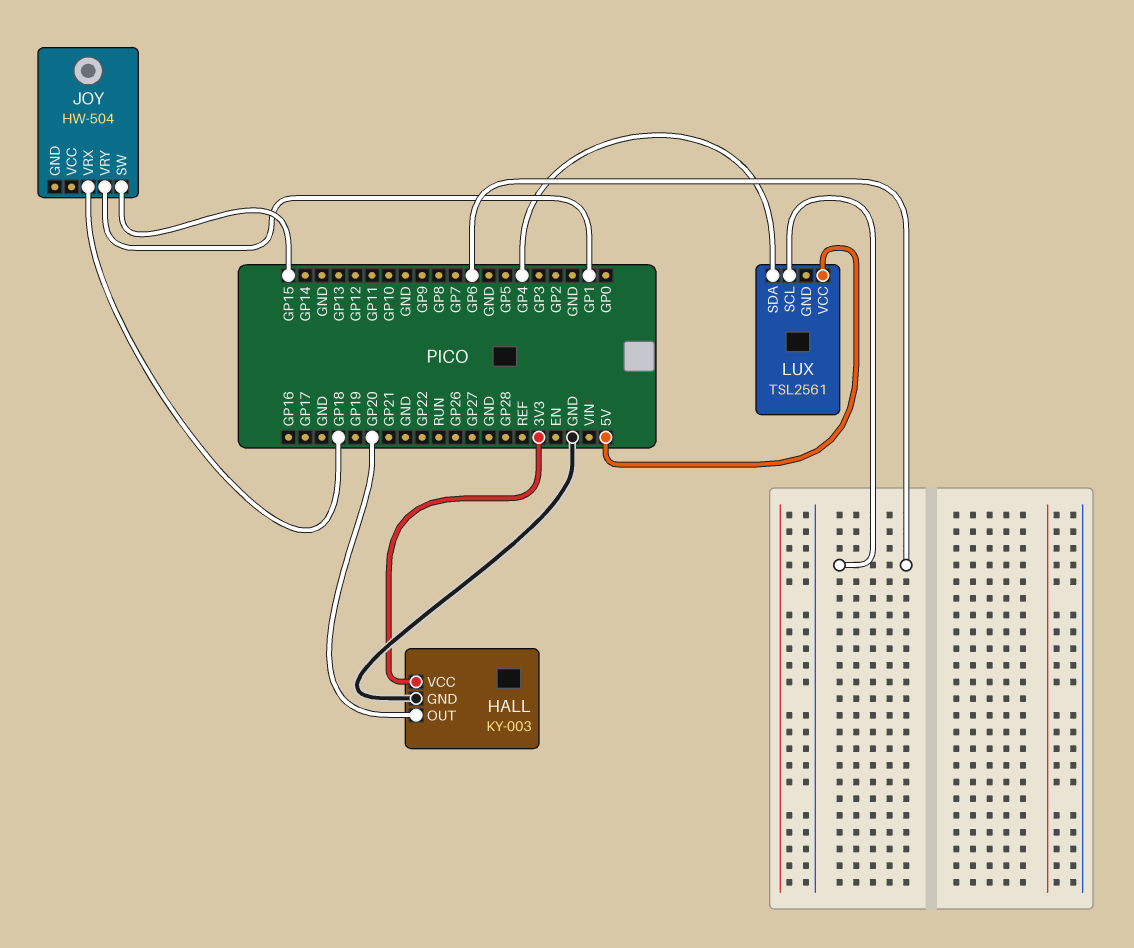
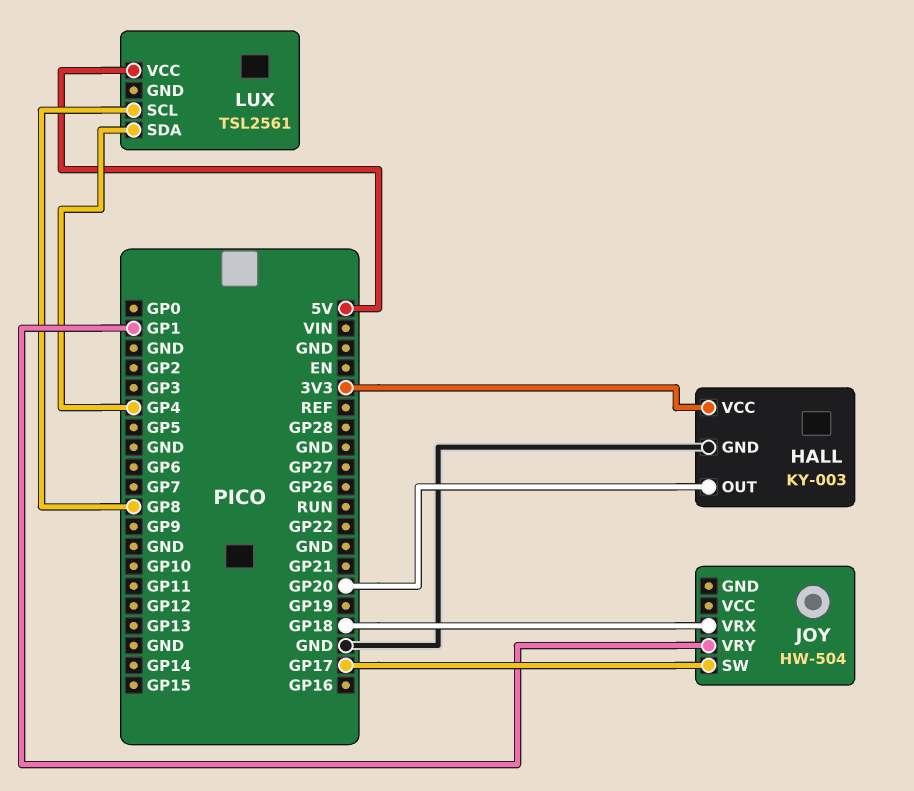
JOY pin SW: GP15 -> GP17
LUX pin SCL: GP6 -> GP8

